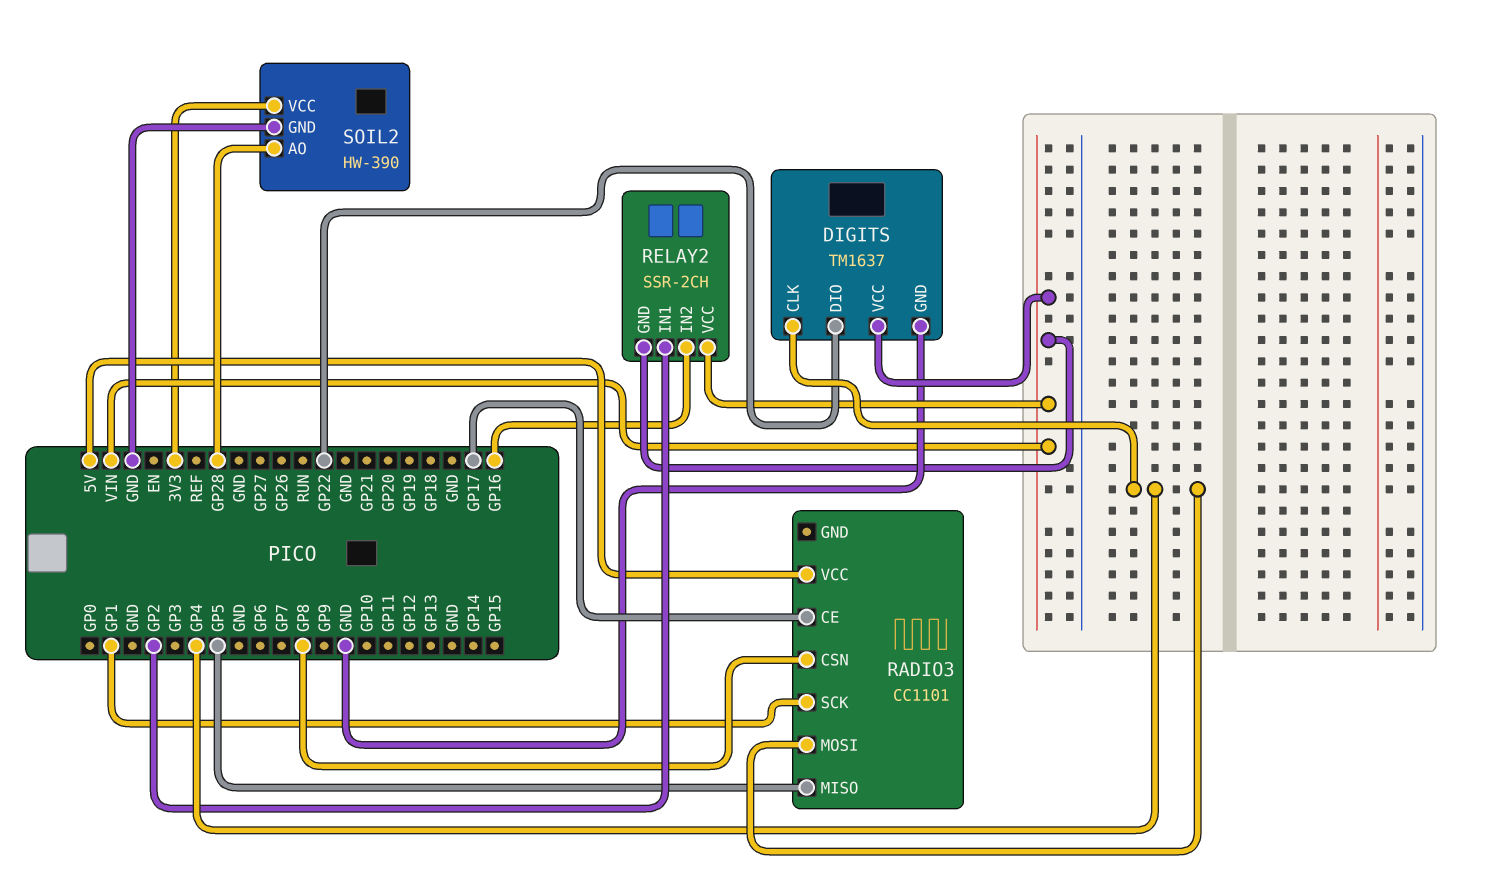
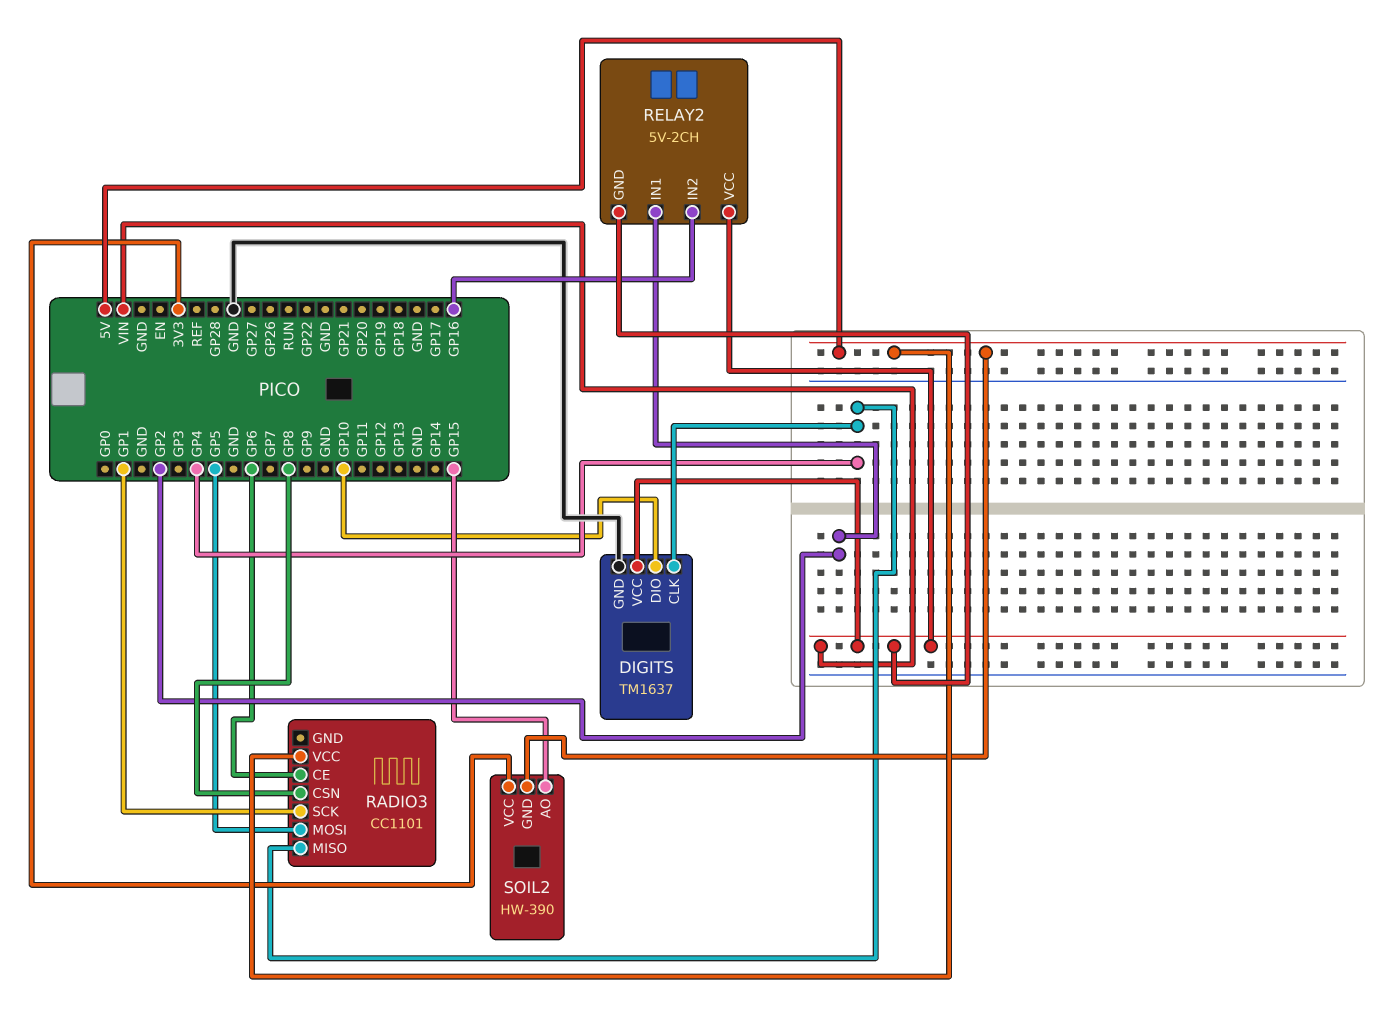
DIGITS pin DIO: GP22 -> GP10
RADIO3 pin CE: GP17 -> GP6
RADIO3 pin MISO: GP5 -> GP4
RADIO3 pin MOSI: GP4 -> GP5
RELAY2: SSR-2CH -> 5V-2CH
SOIL2 pin AO: GP28 -> GP15
SOIL2 pin GND: GND -> 5V

